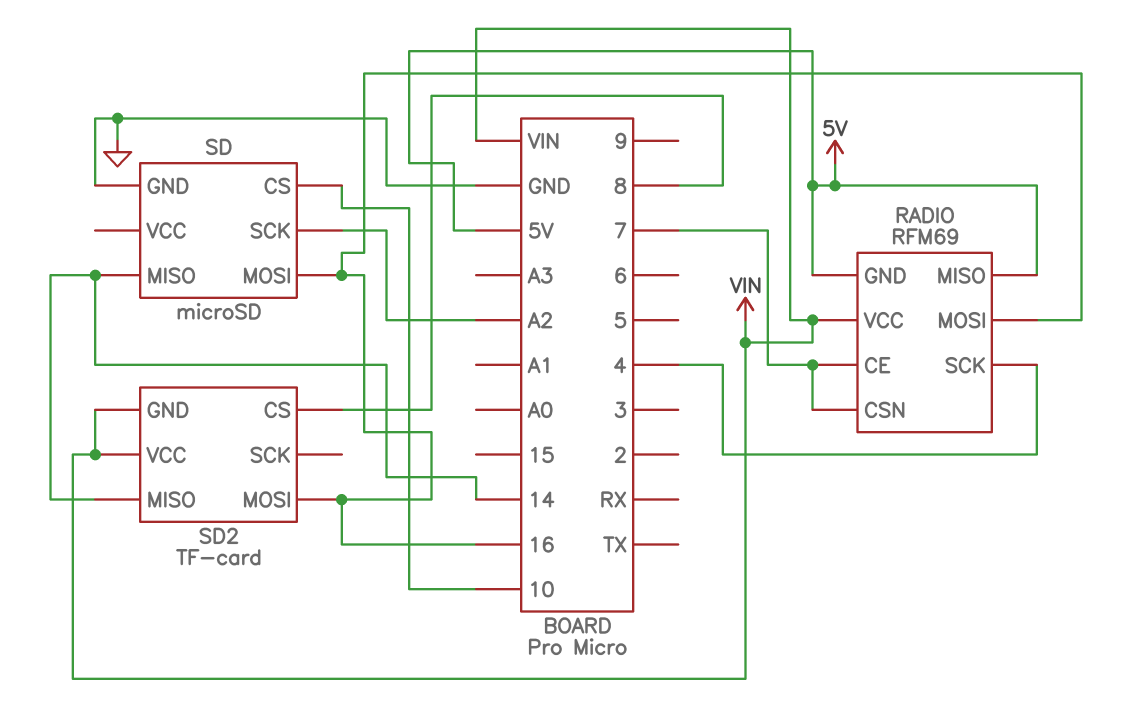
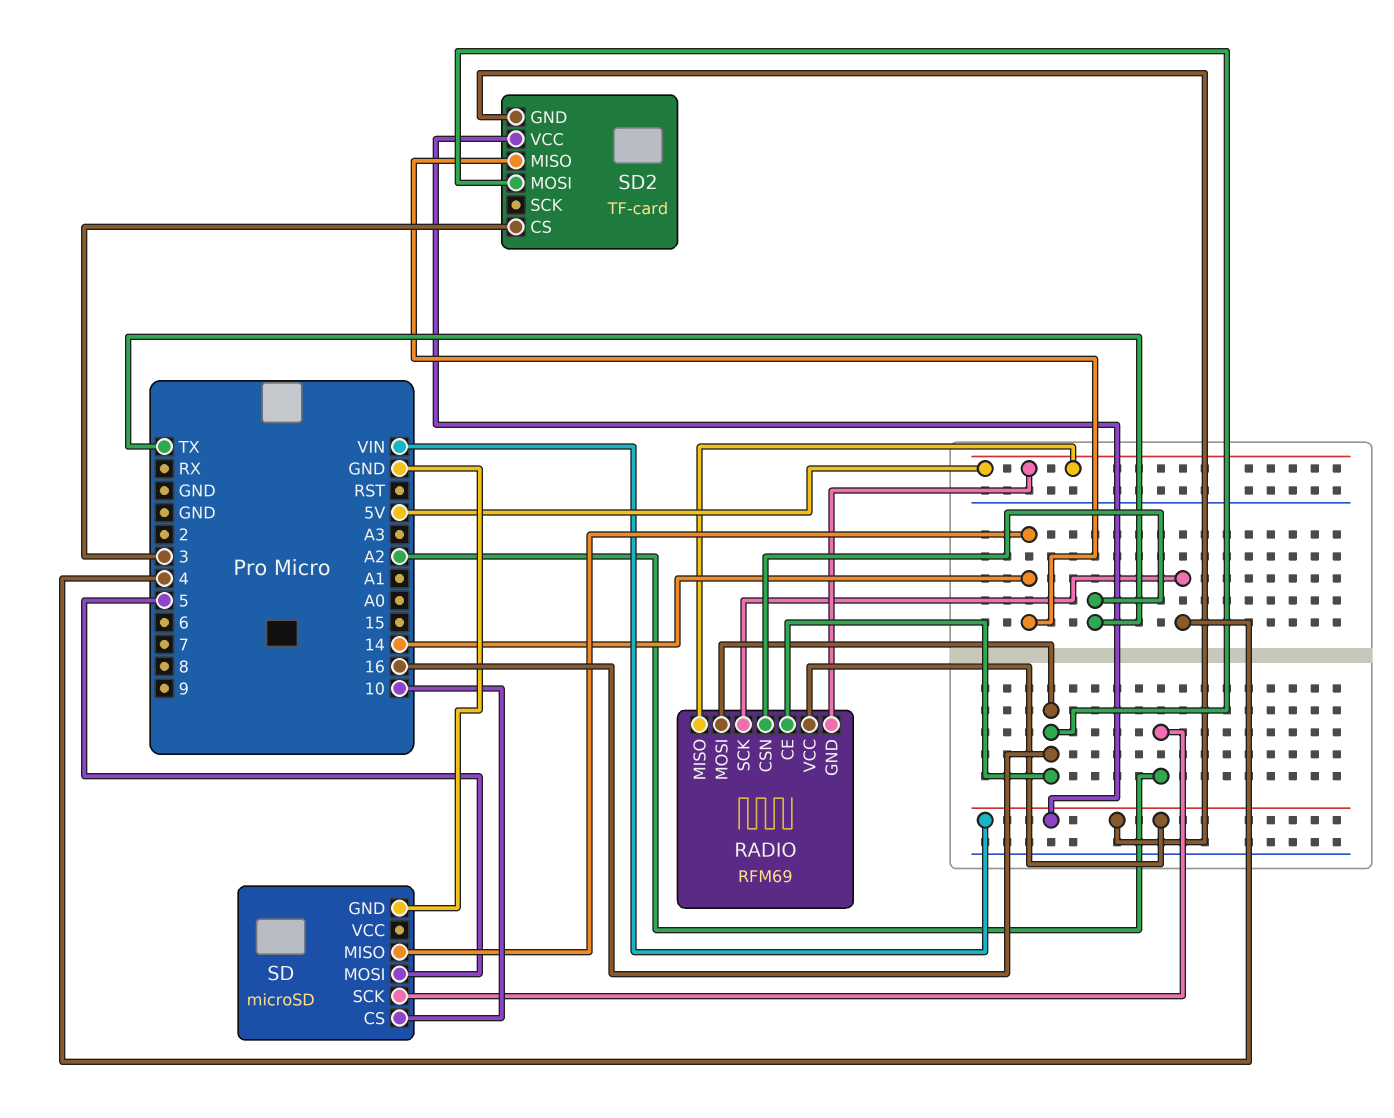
RADIO pin CE: 7 -> 16
RADIO pin CSN: 7 -> TX
SD pin MOSI: 16 -> 5
SD2 pin CS: 8 -> 3

